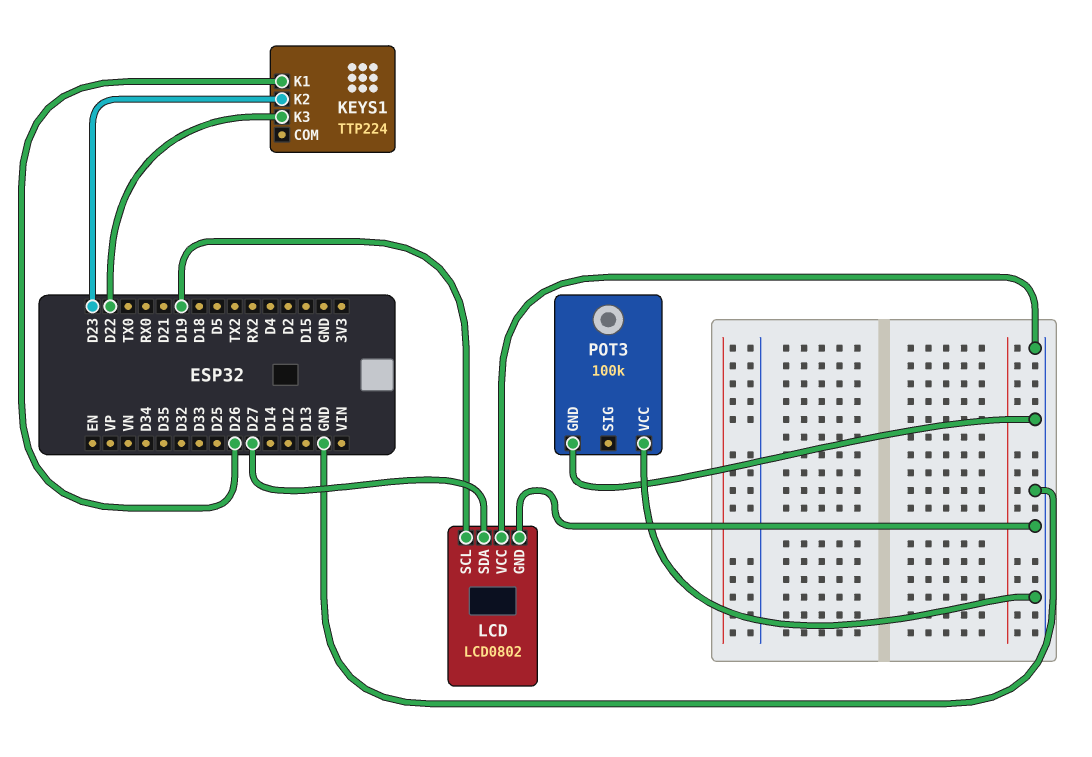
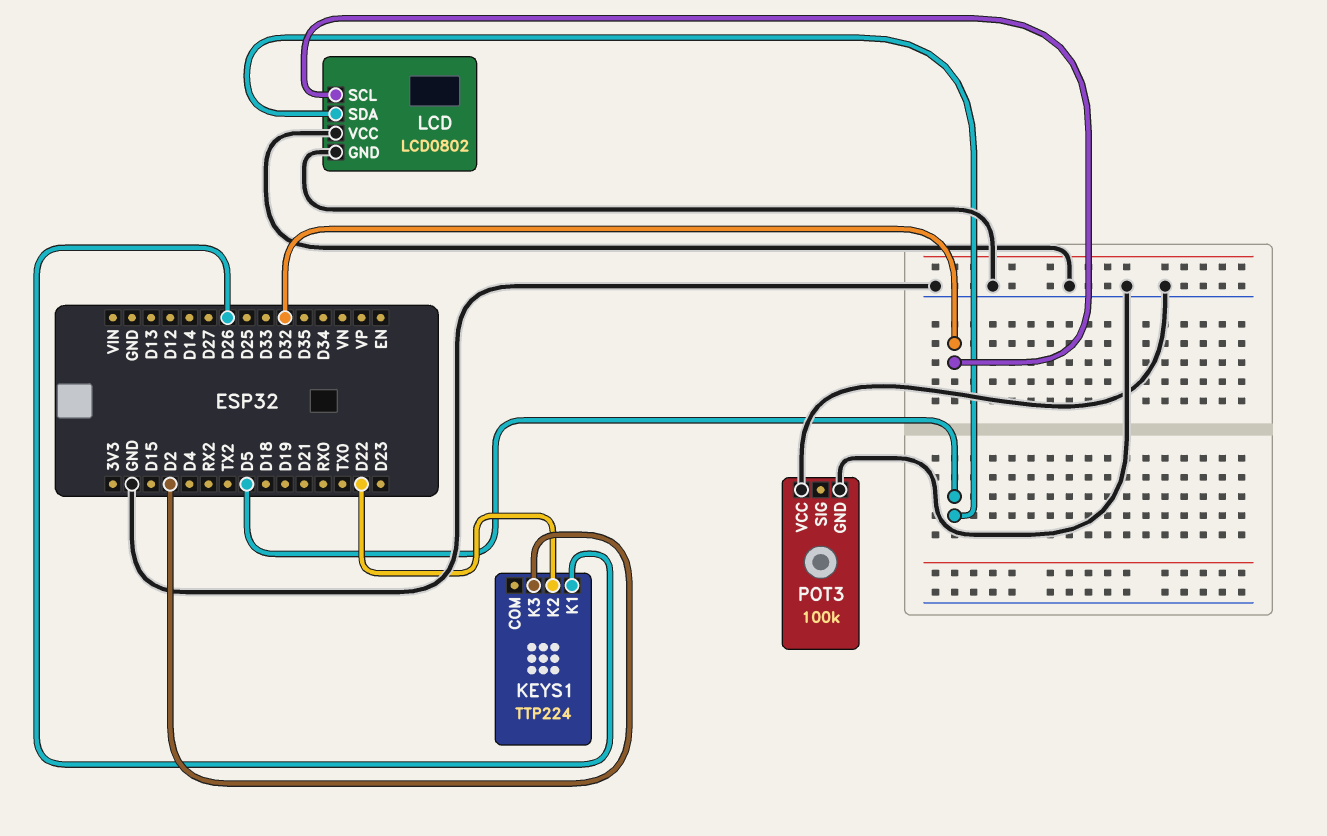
KEYS1 pin K2: D23 -> D22
KEYS1 pin K3: D22 -> D2
LCD pin SCL: D19 -> D32
LCD pin SDA: D27 -> D5

